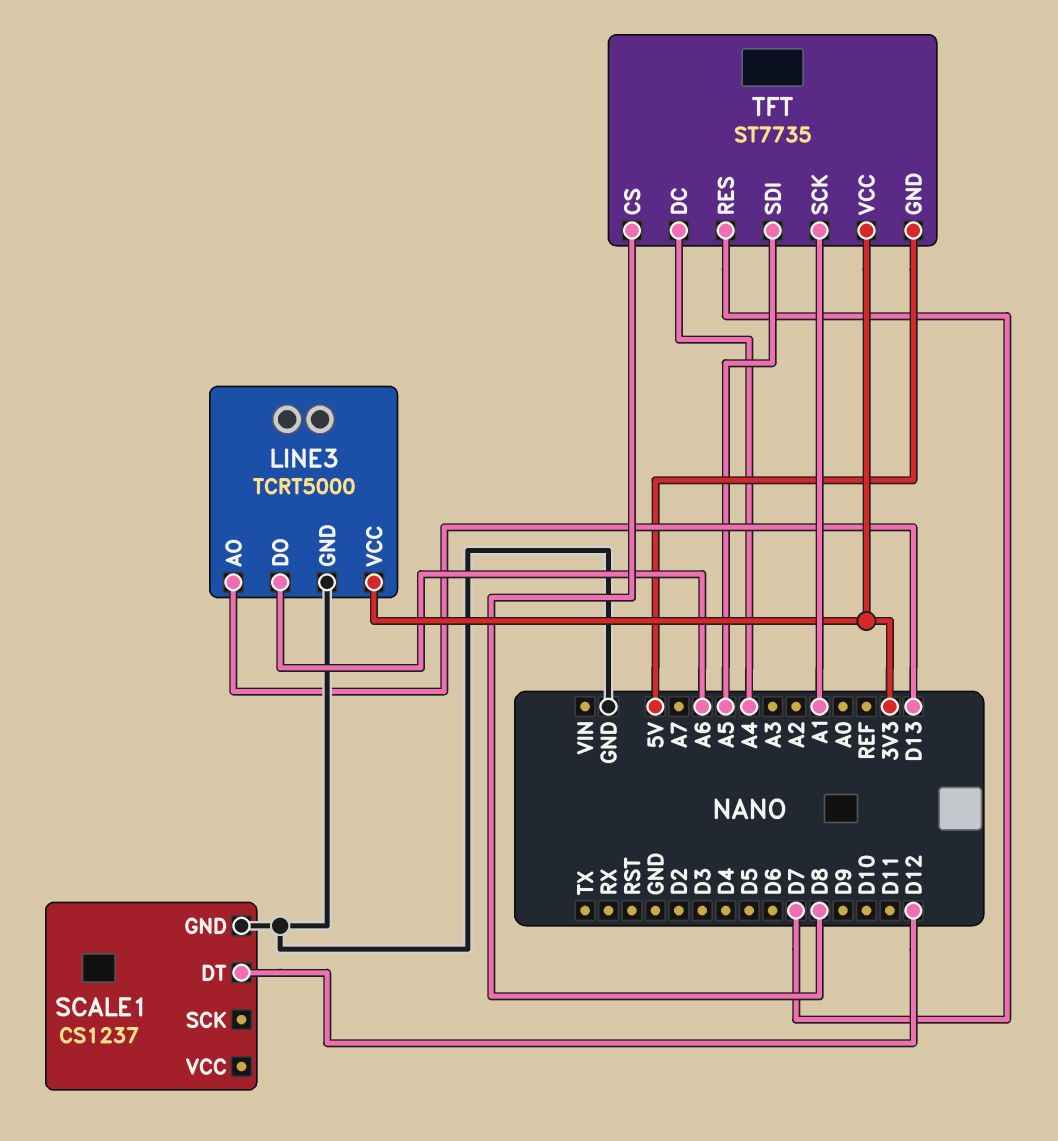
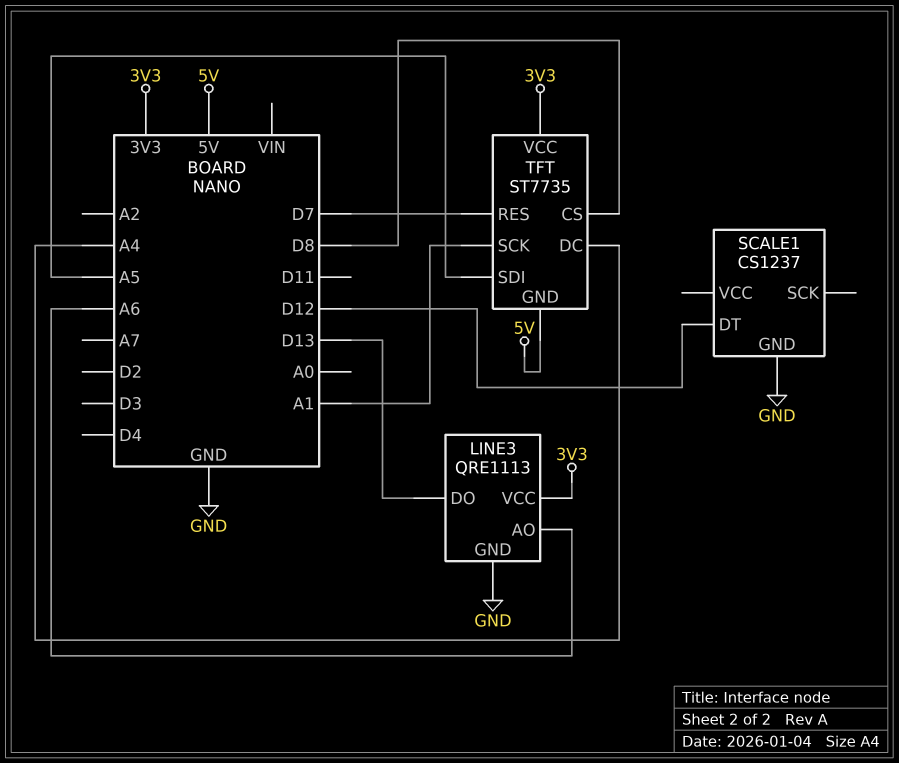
LINE3: TCRT5000 -> QRE1113
LINE3 pin AO: D13 -> A6
LINE3 pin DO: A6 -> D13

